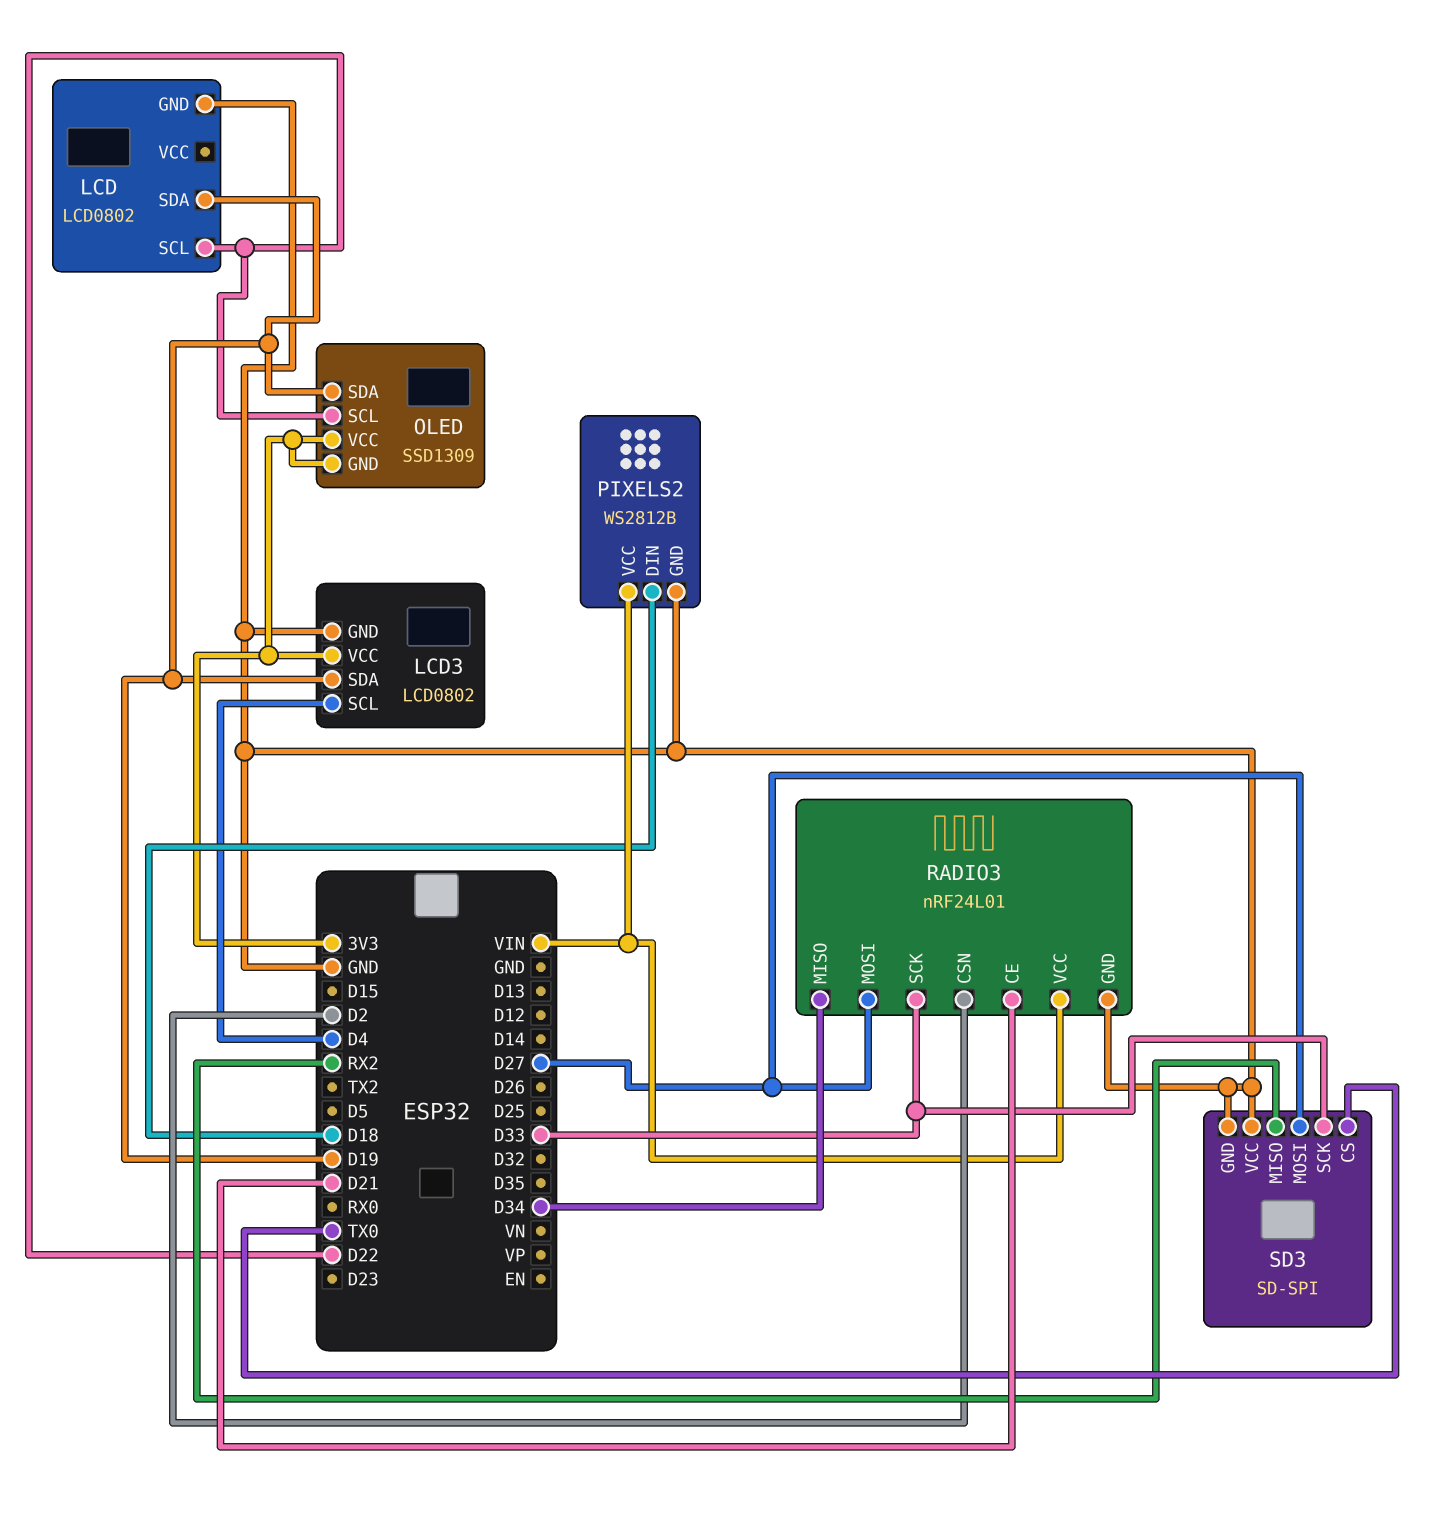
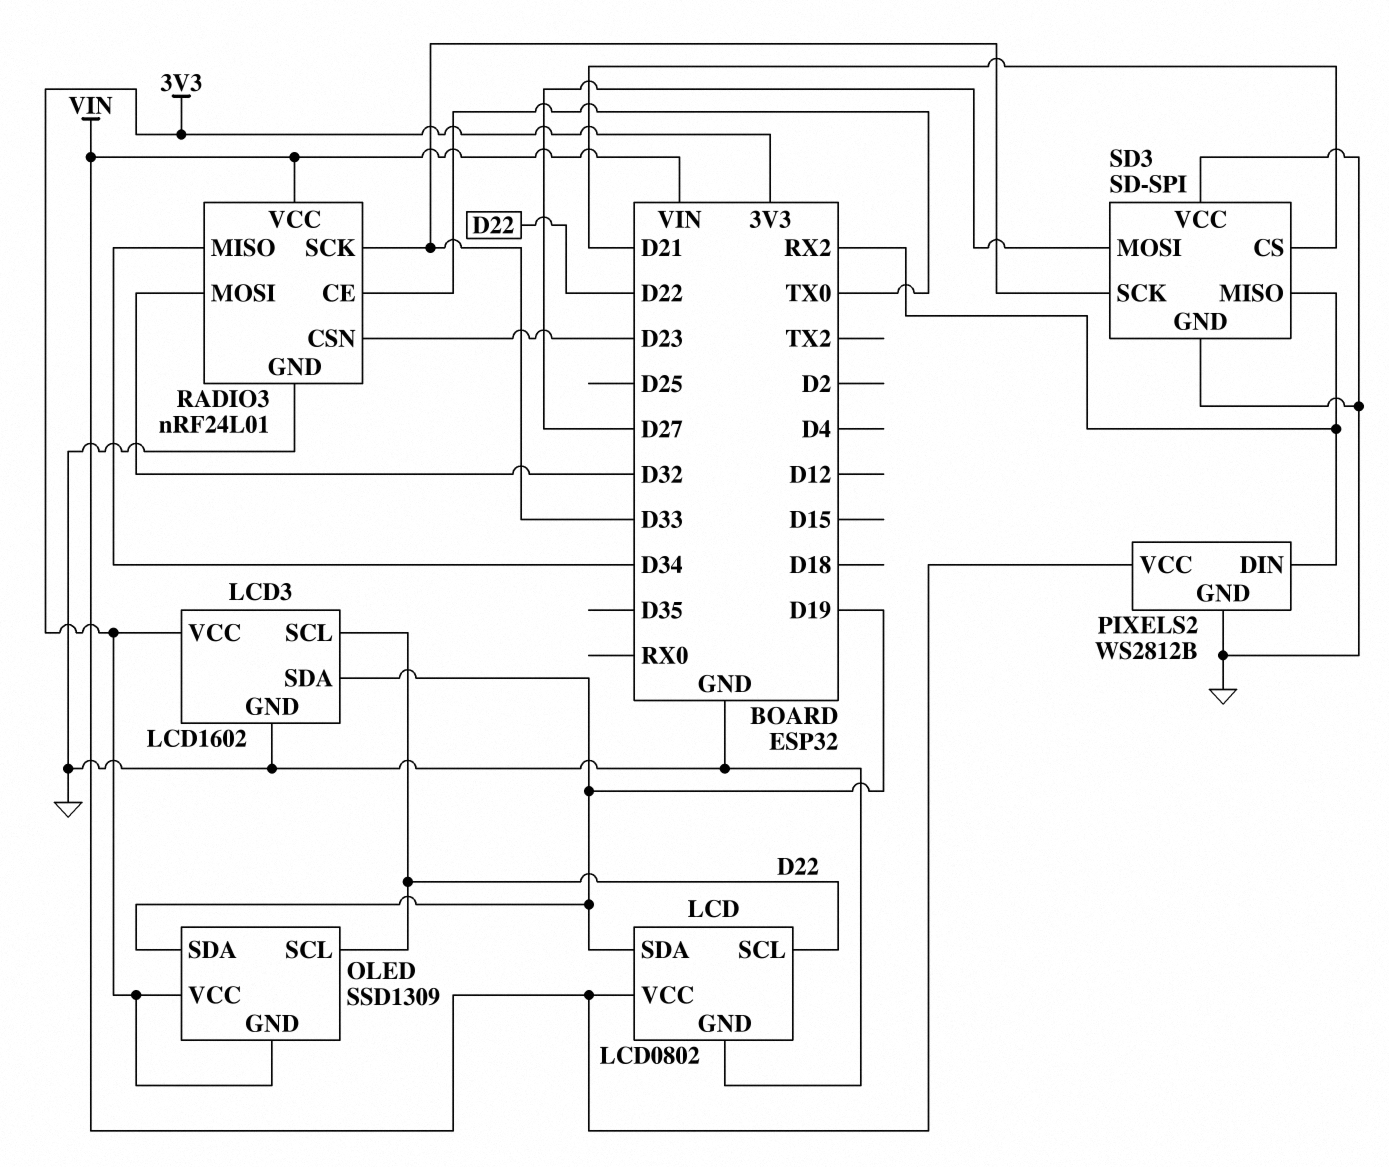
LCD pin VCC: none -> VIN
LCD3: LCD0802 -> LCD1602
LCD3 pin SCL: D4 -> D22
PIXELS2 pin DIN: D18 -> RX2
RADIO3 pin CE: D21 -> TX0
RADIO3 pin CSN: D2 -> D23
RADIO3 pin MOSI: D27 -> D32
SD3 pin CS: TX0 -> D21

